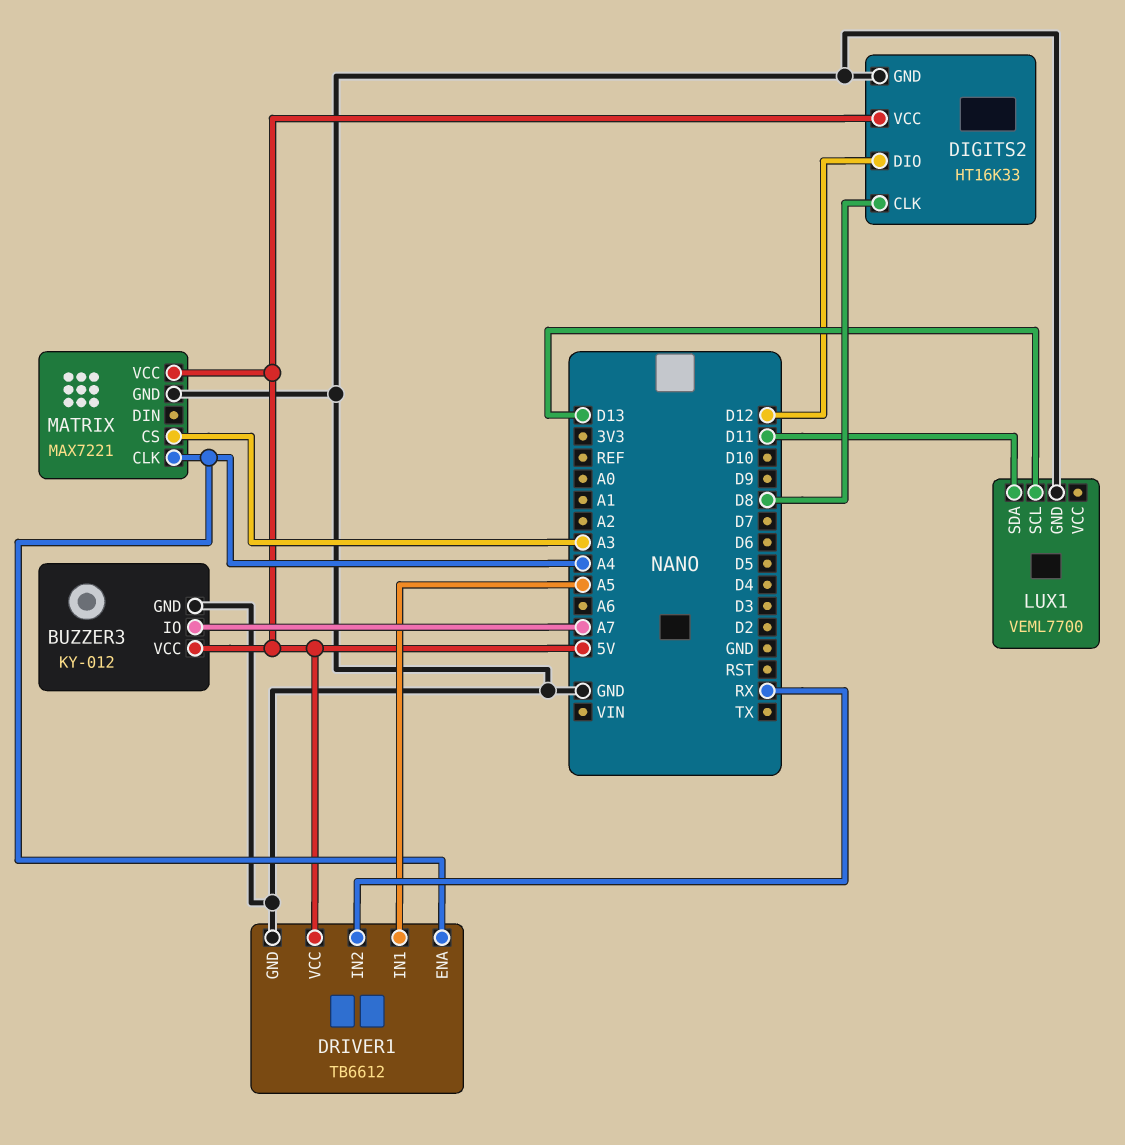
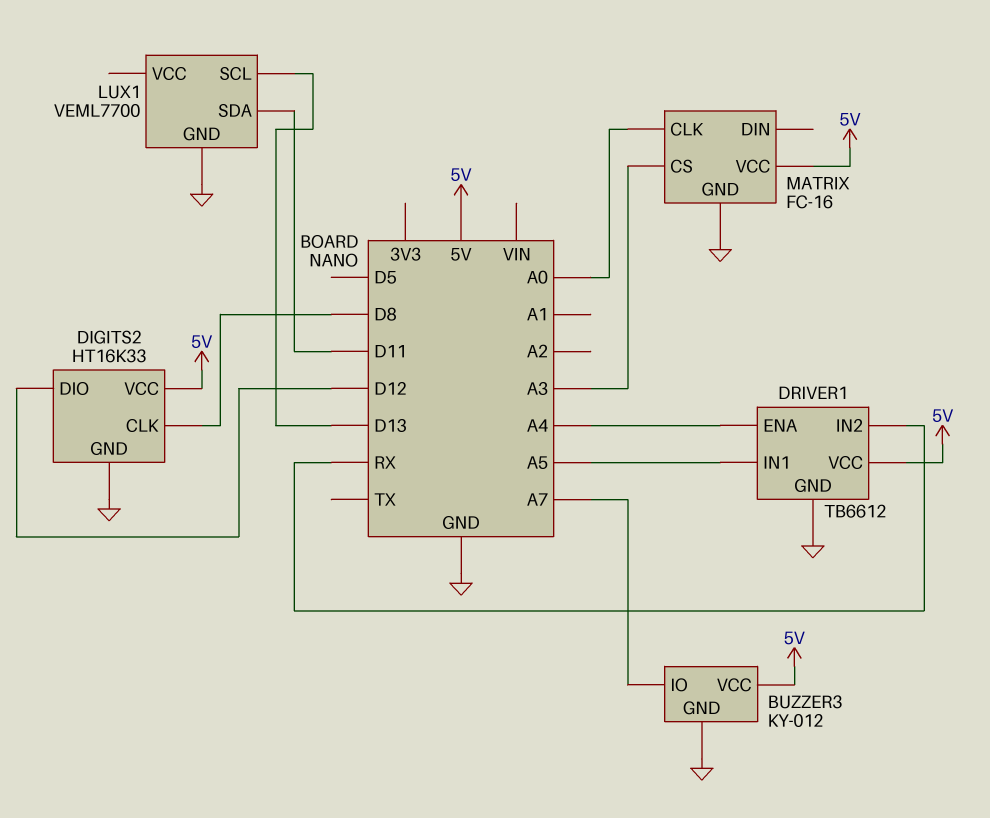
MATRIX: MAX7221 -> FC-16
MATRIX pin CLK: A4 -> A0

